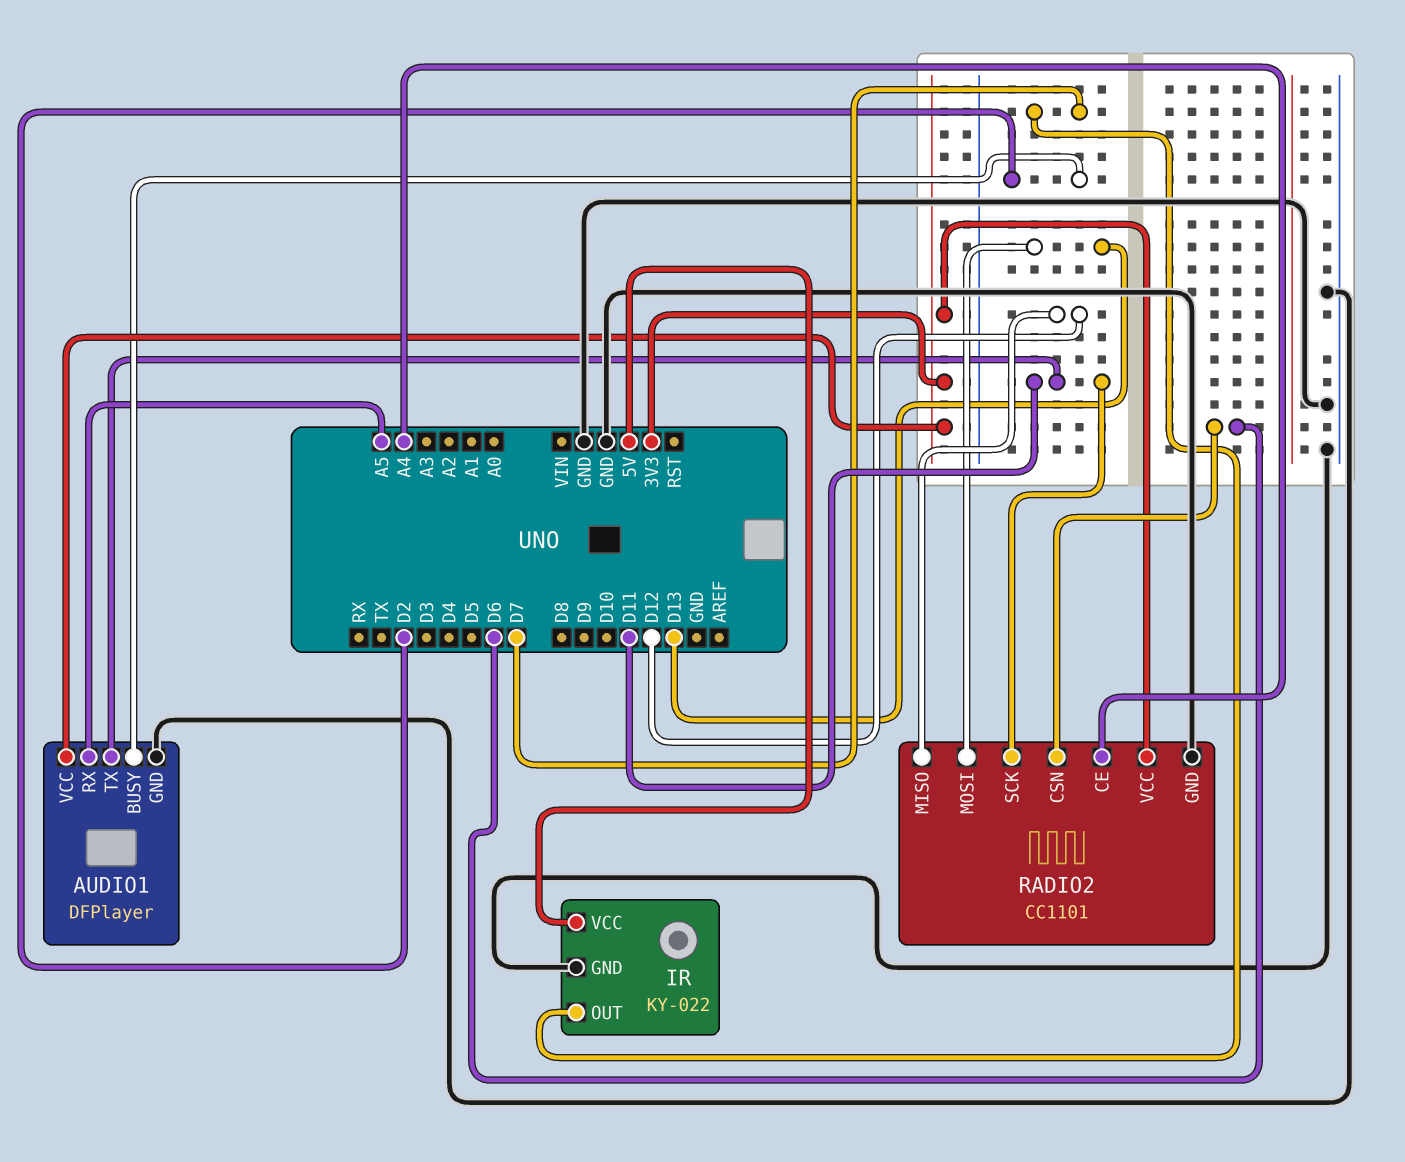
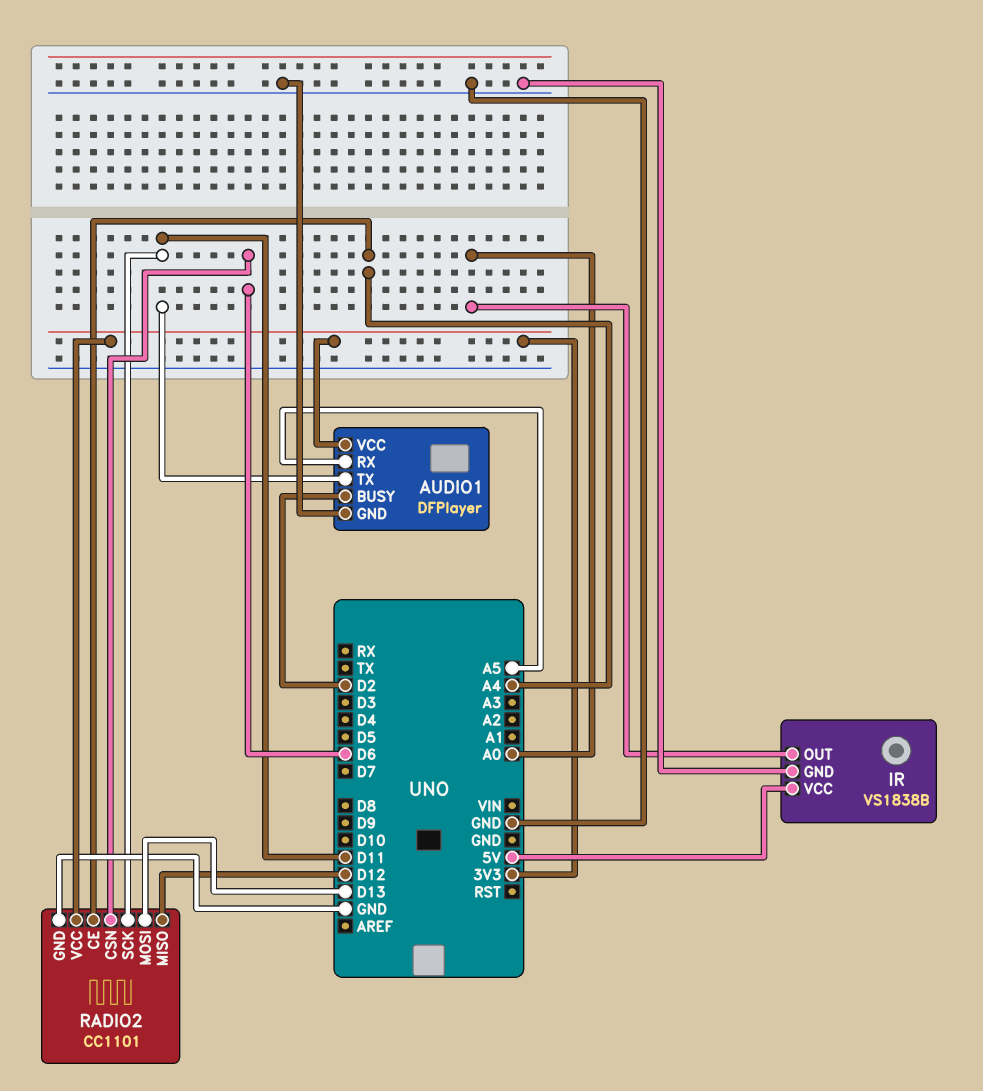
IR: KY-022 -> VS1838B
IR pin OUT: D7 -> A0

